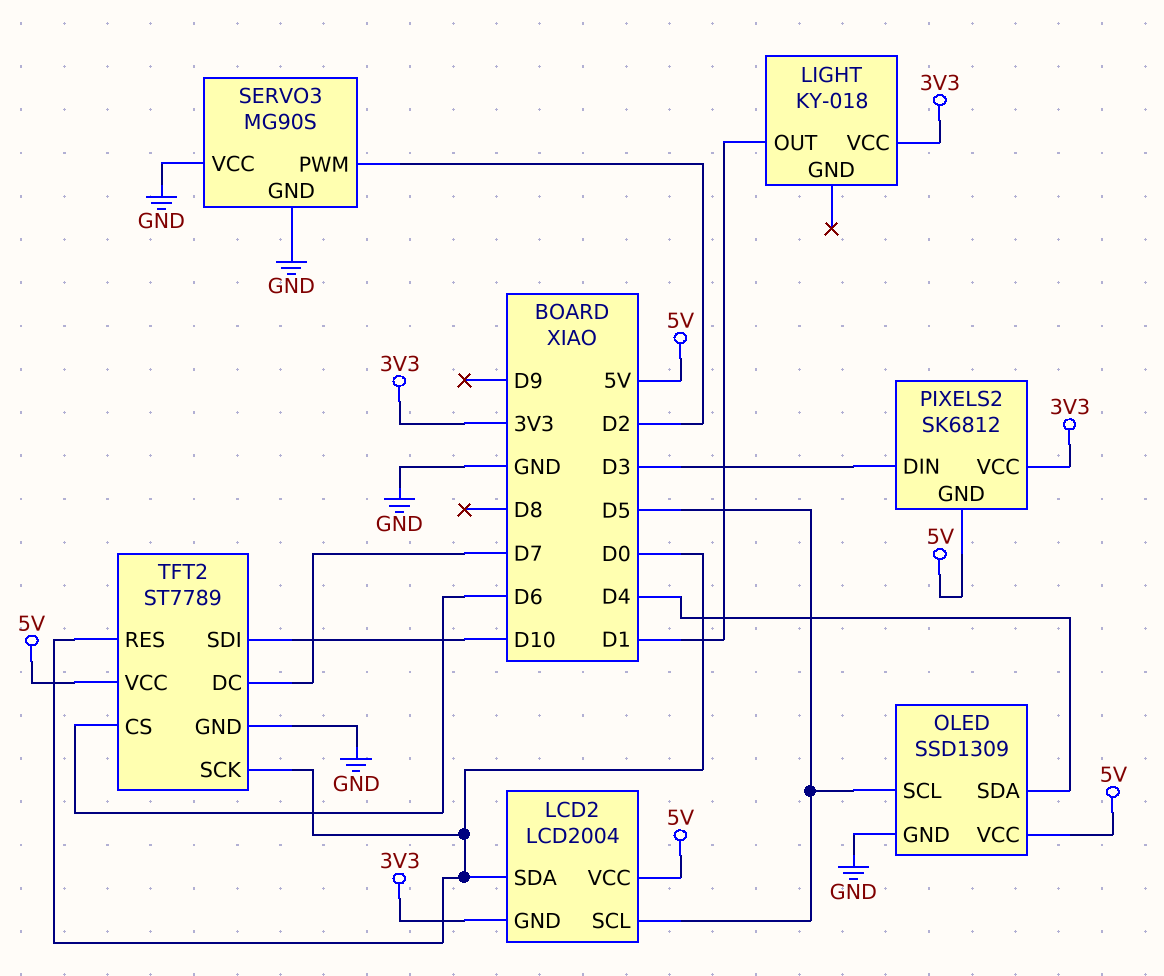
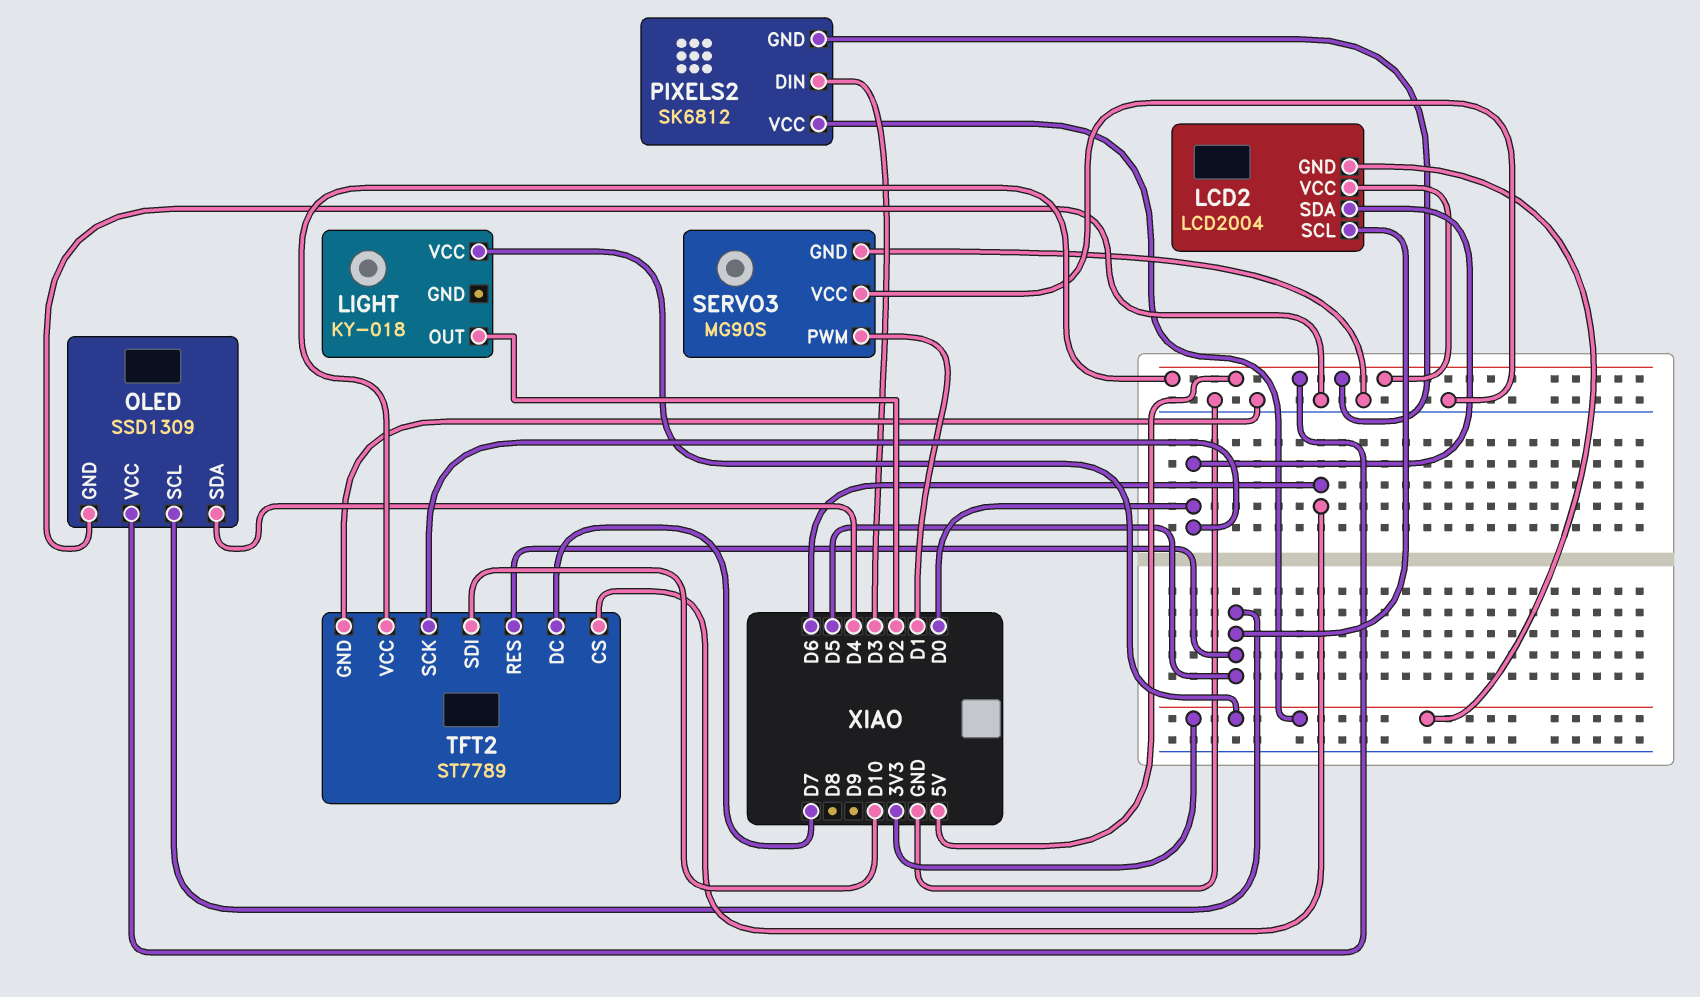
LIGHT pin OUT: D1 -> D2
SERVO3 pin PWM: D2 -> D1
TFT2 pin RES: D0 -> D5

